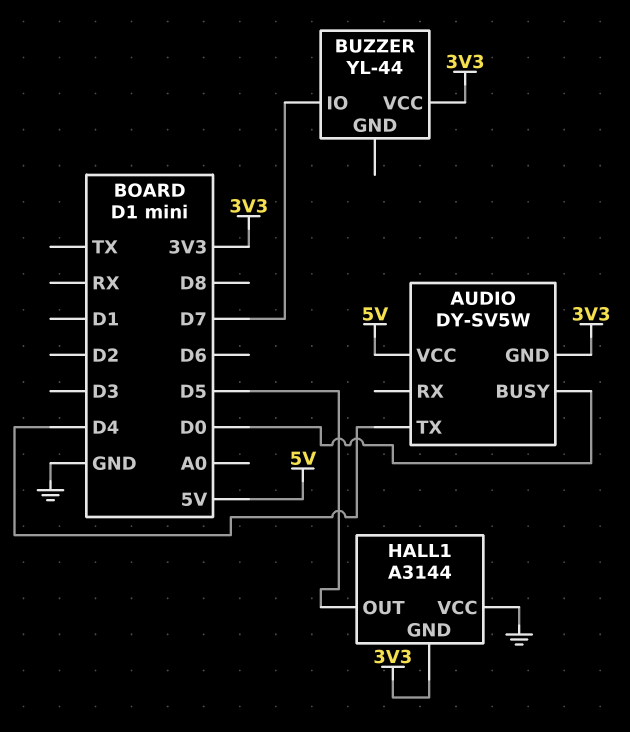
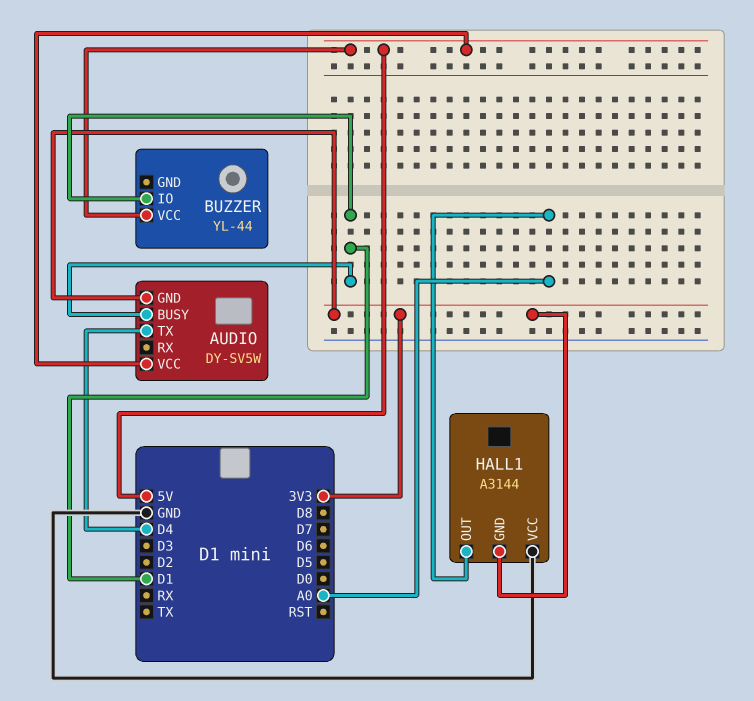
AUDIO pin BUSY: D0 -> D1
BUZZER pin IO: D7 -> D1
BUZZER pin VCC: 3V3 -> 5V
HALL1 pin OUT: D5 -> A0

